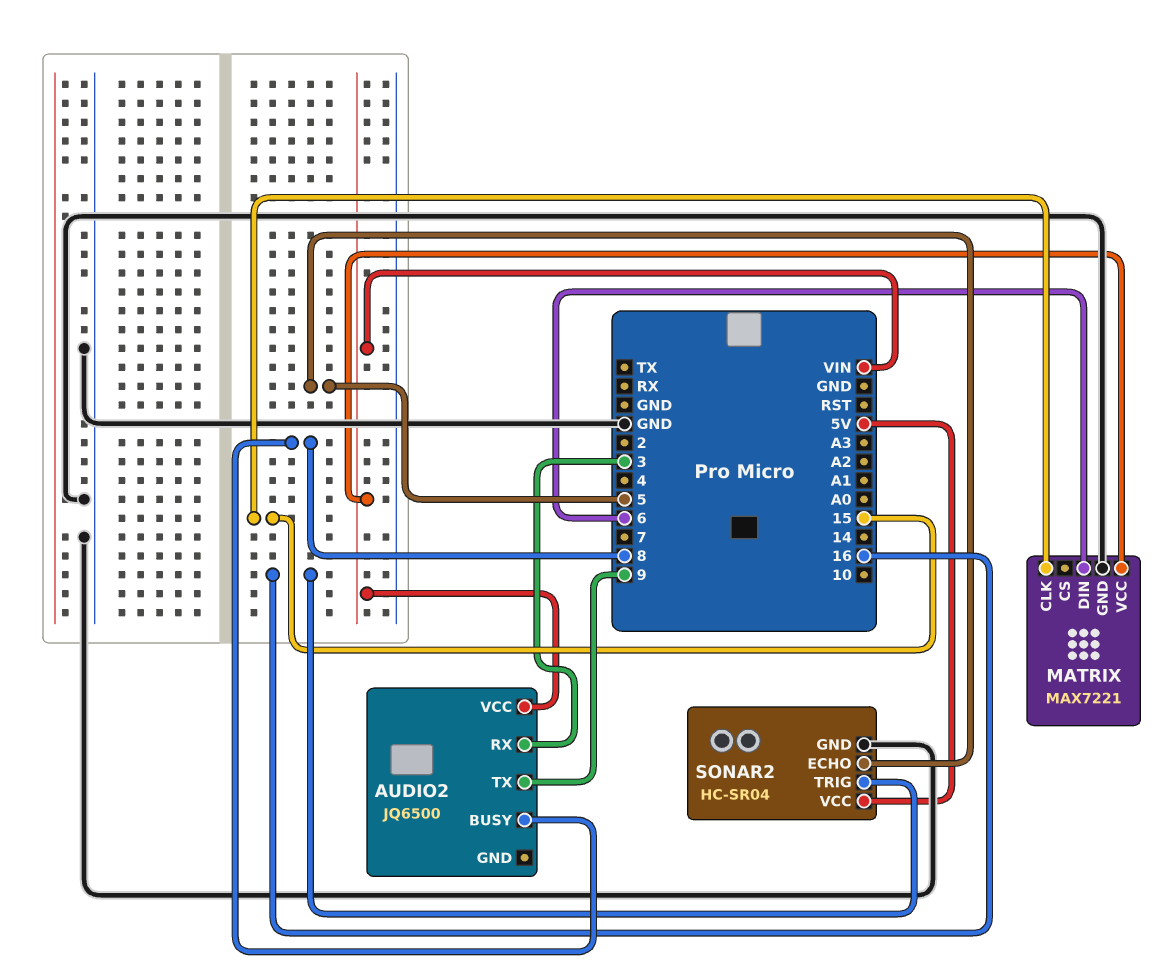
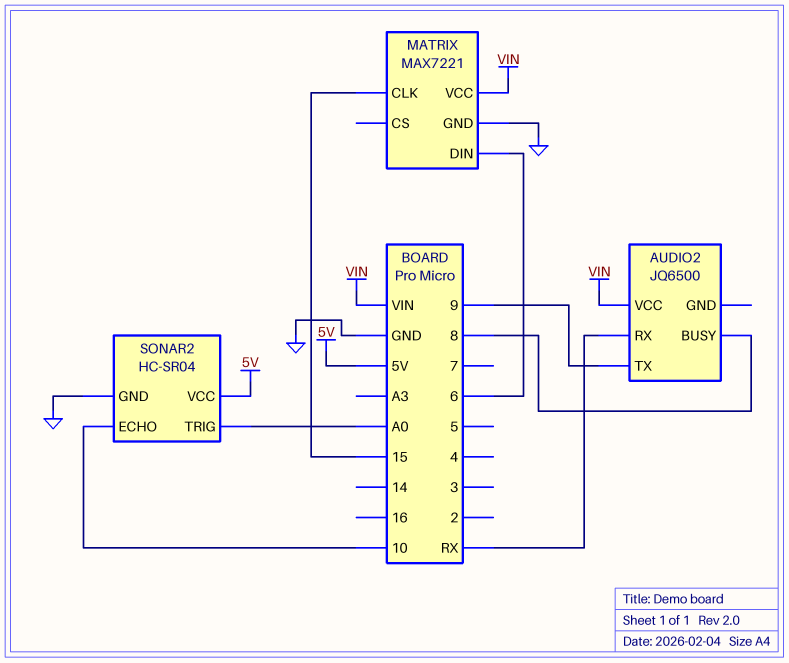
AUDIO2 pin RX: 3 -> RX
SONAR2 pin ECHO: 5 -> 10
SONAR2 pin TRIG: 16 -> A0

